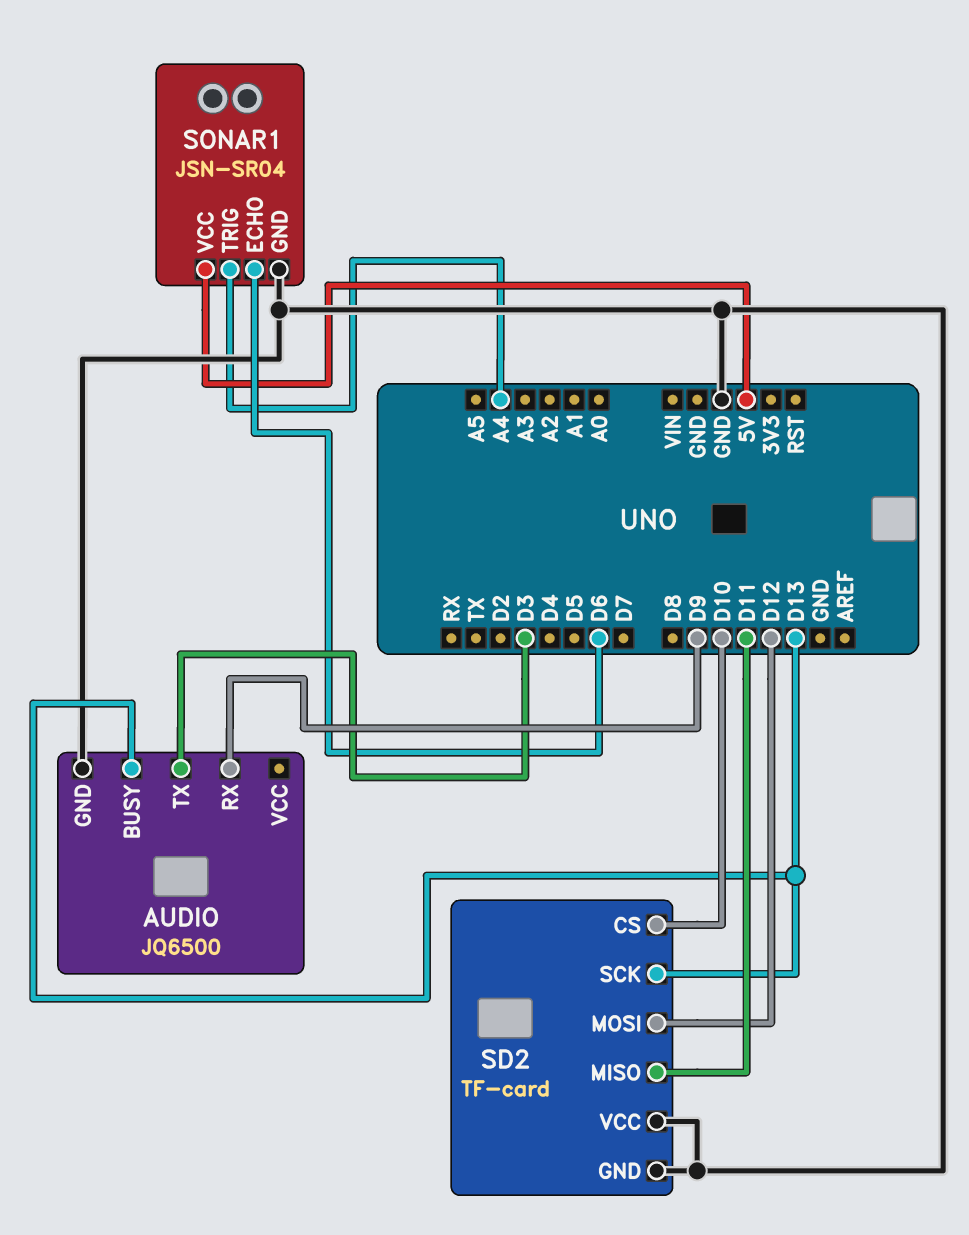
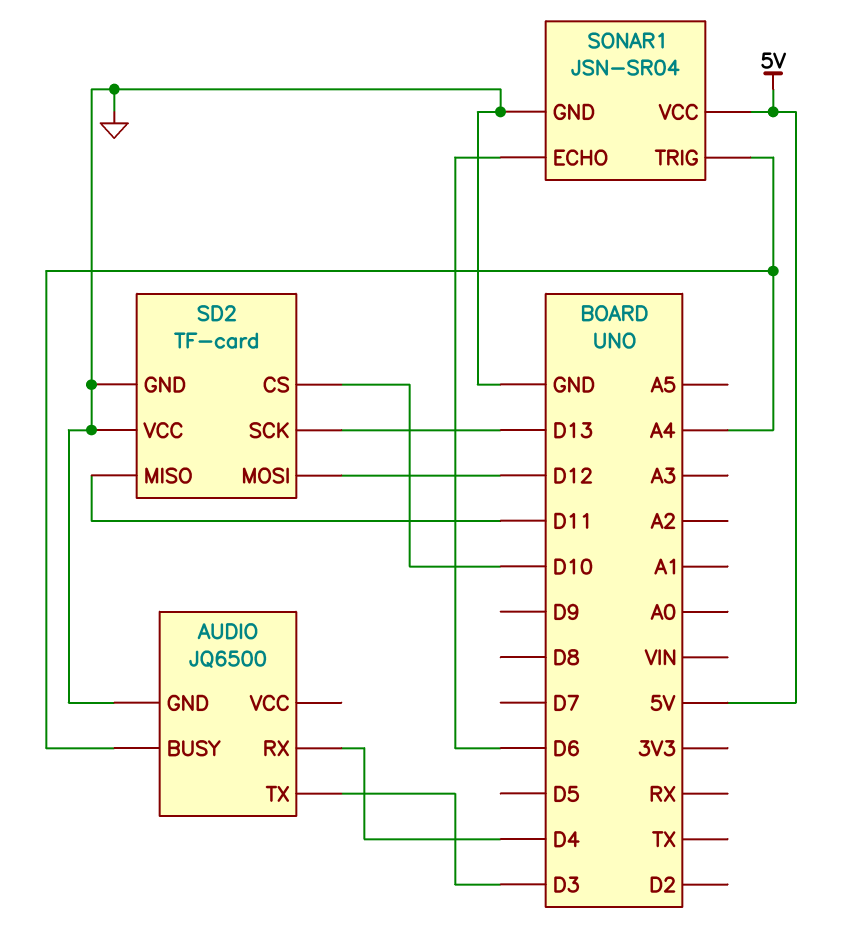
AUDIO pin BUSY: D13 -> A4
AUDIO pin RX: D9 -> D4

